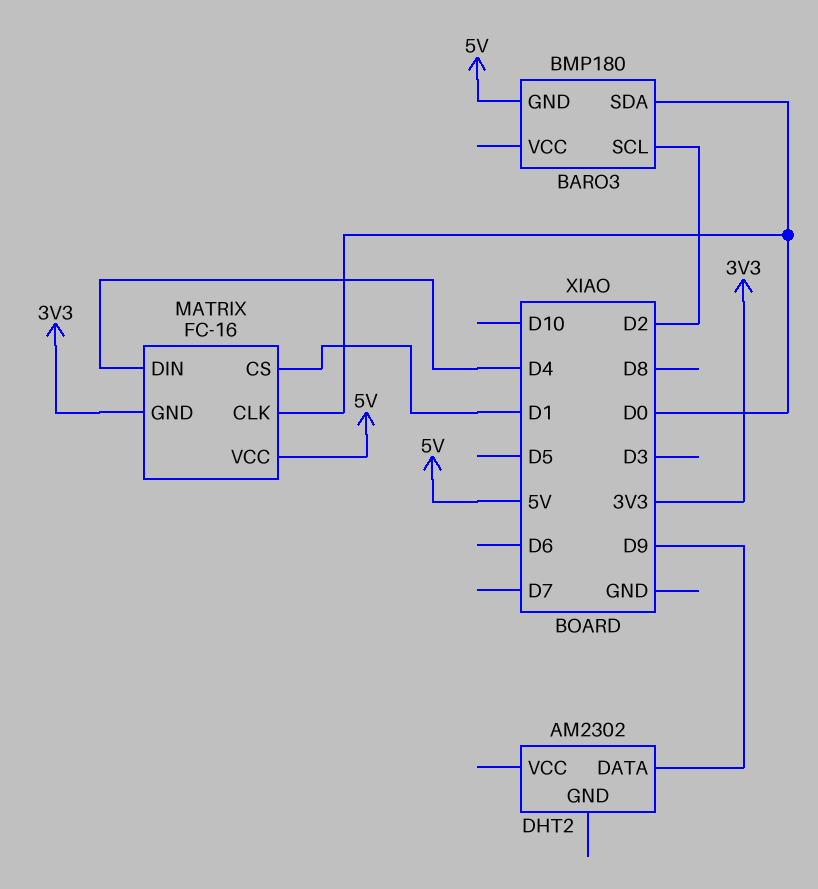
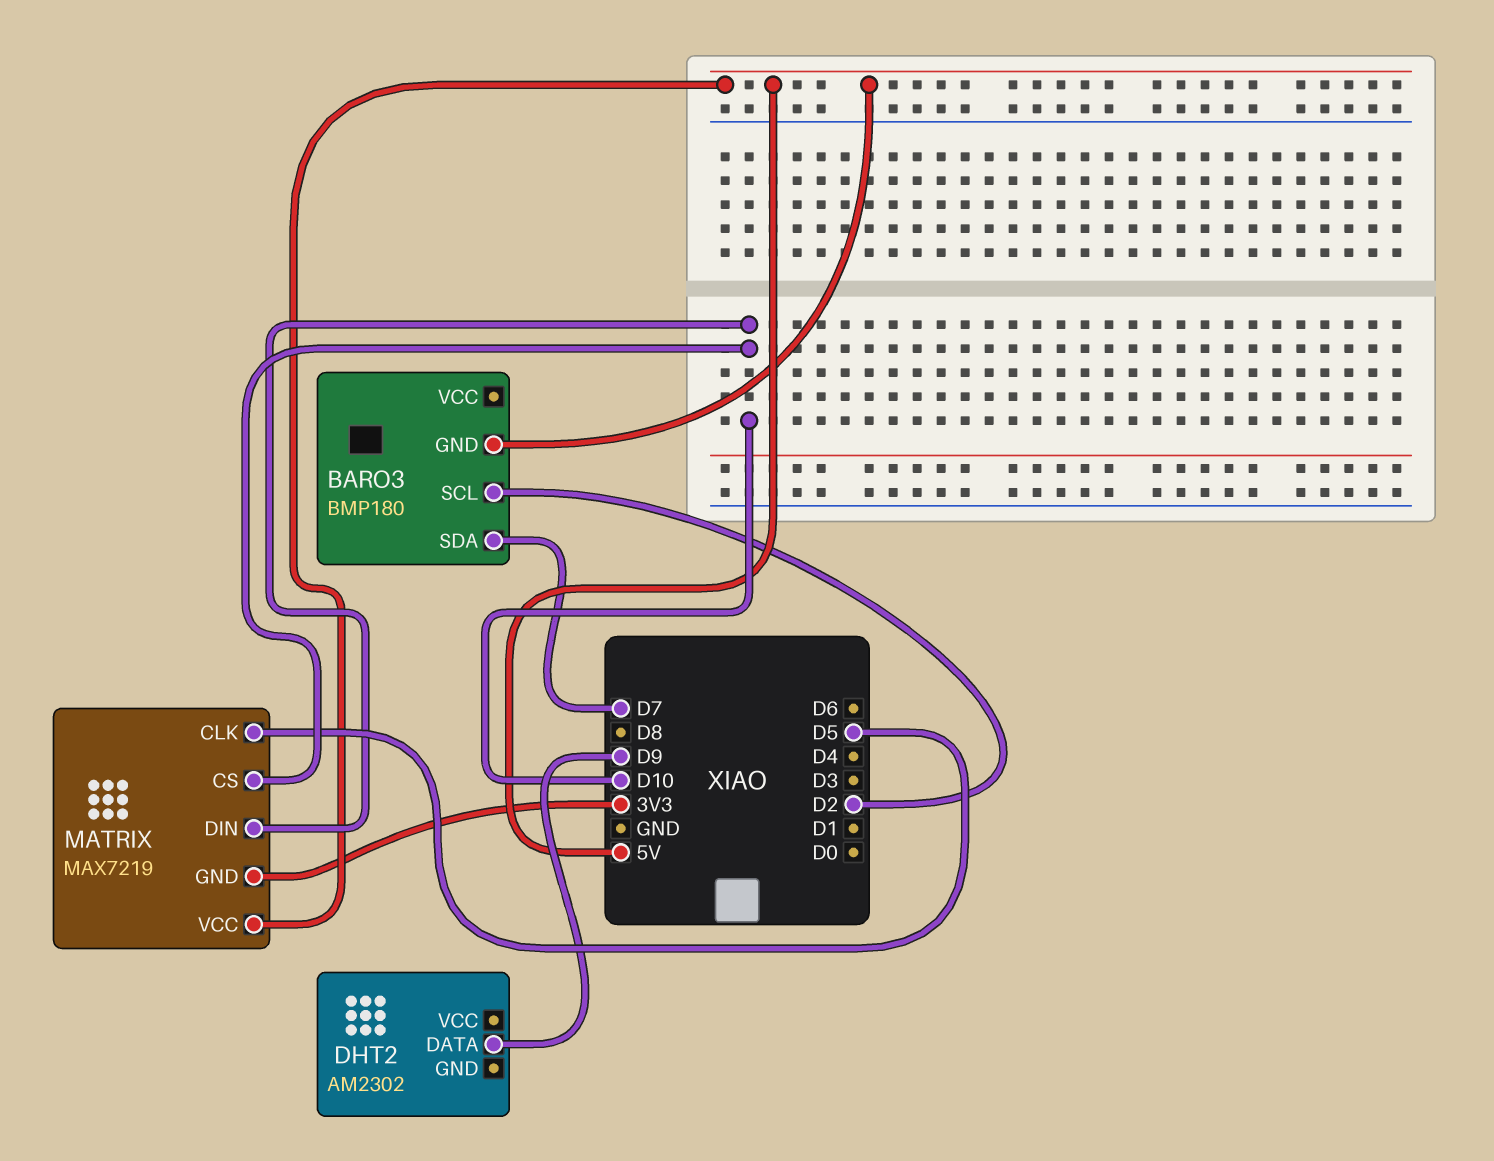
BARO3 pin SDA: D0 -> D7
MATRIX: FC-16 -> MAX7219
MATRIX pin CLK: D0 -> D5
MATRIX pin CS: D1 -> D10
MATRIX pin DIN: D4 -> D10

